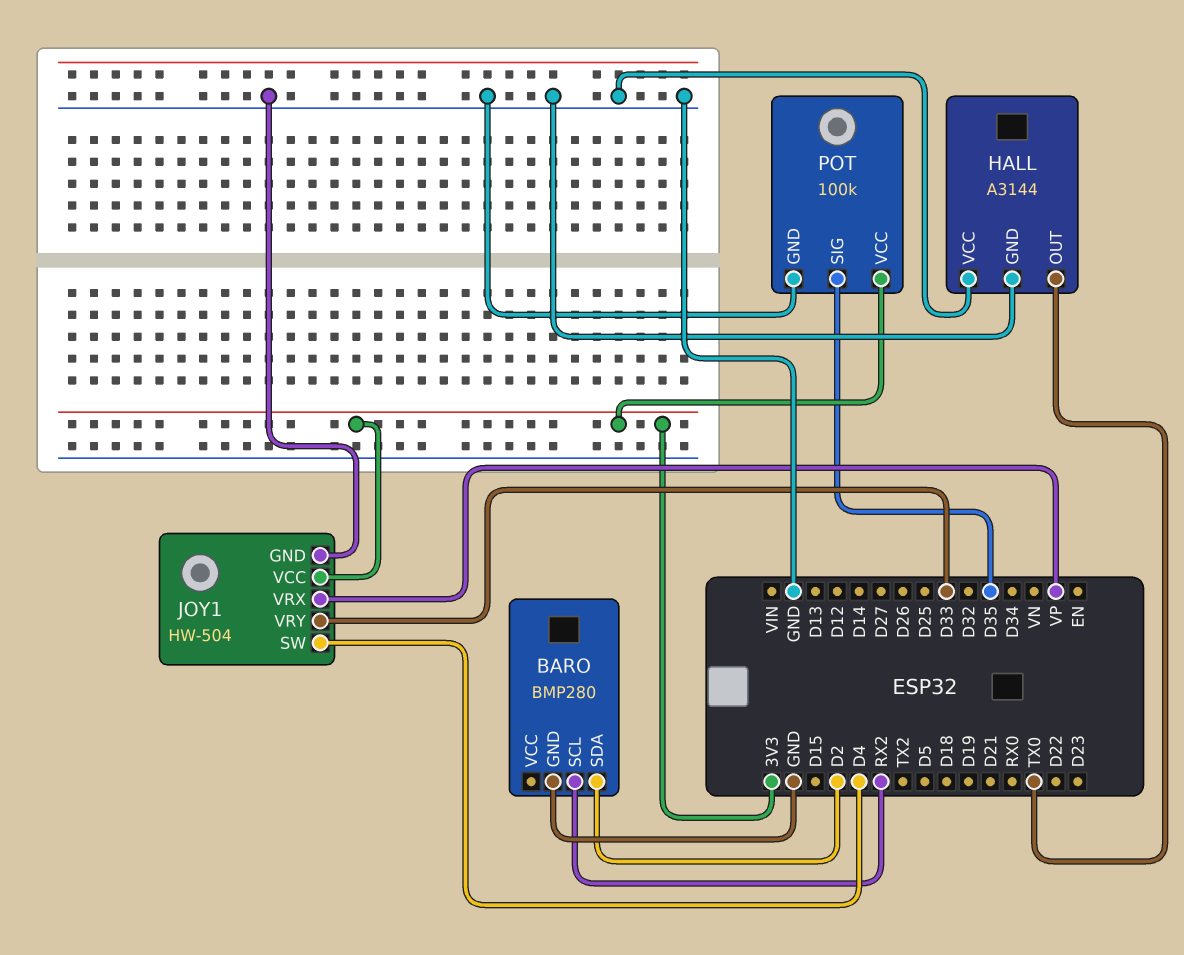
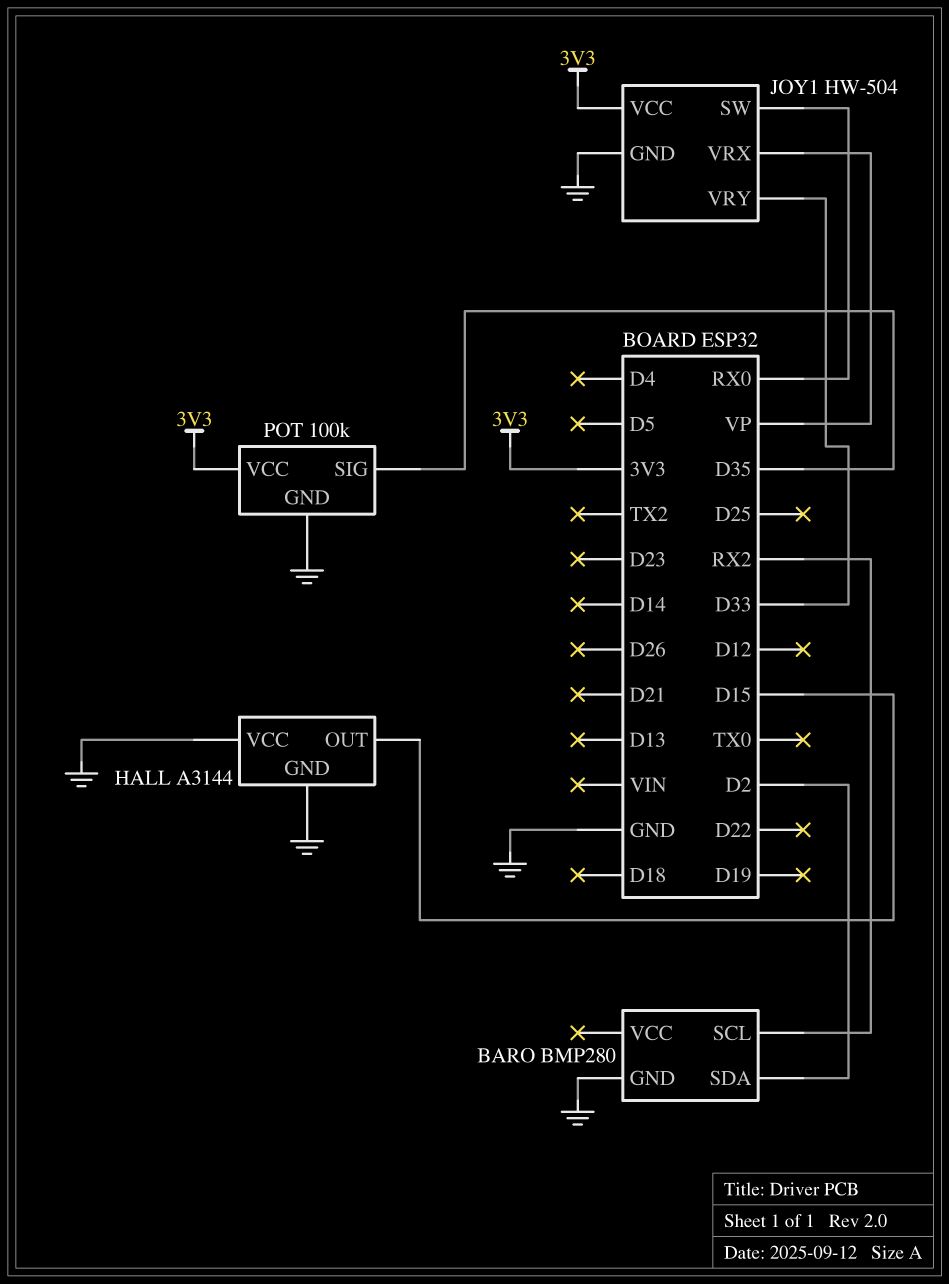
HALL pin OUT: TX0 -> D15
JOY1 pin SW: D4 -> RX0

